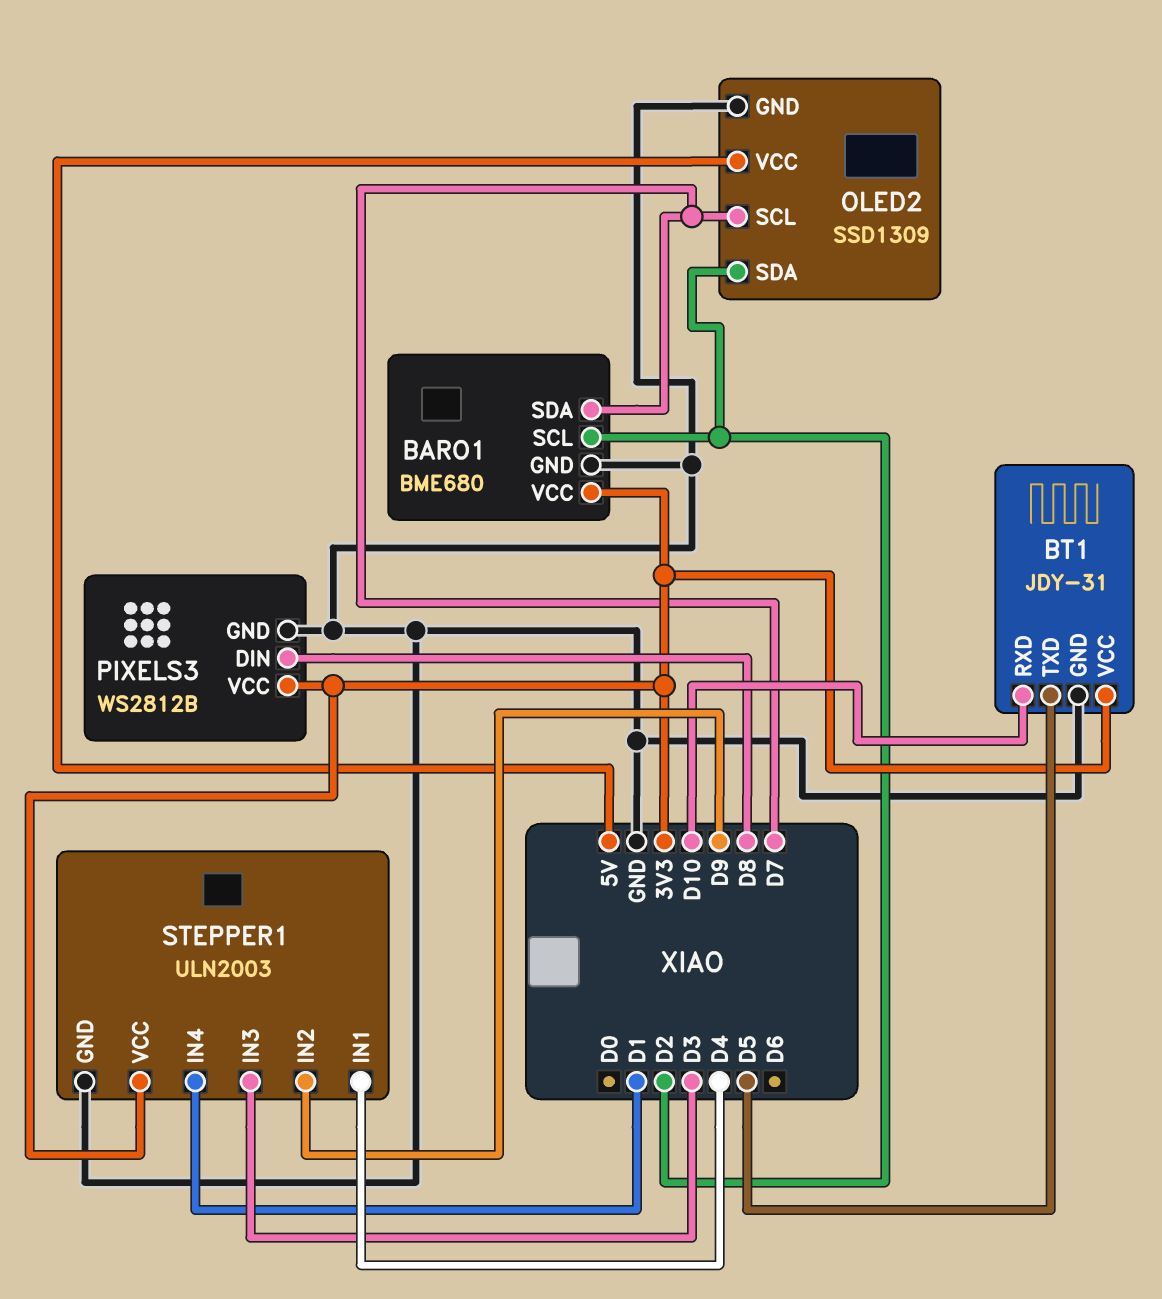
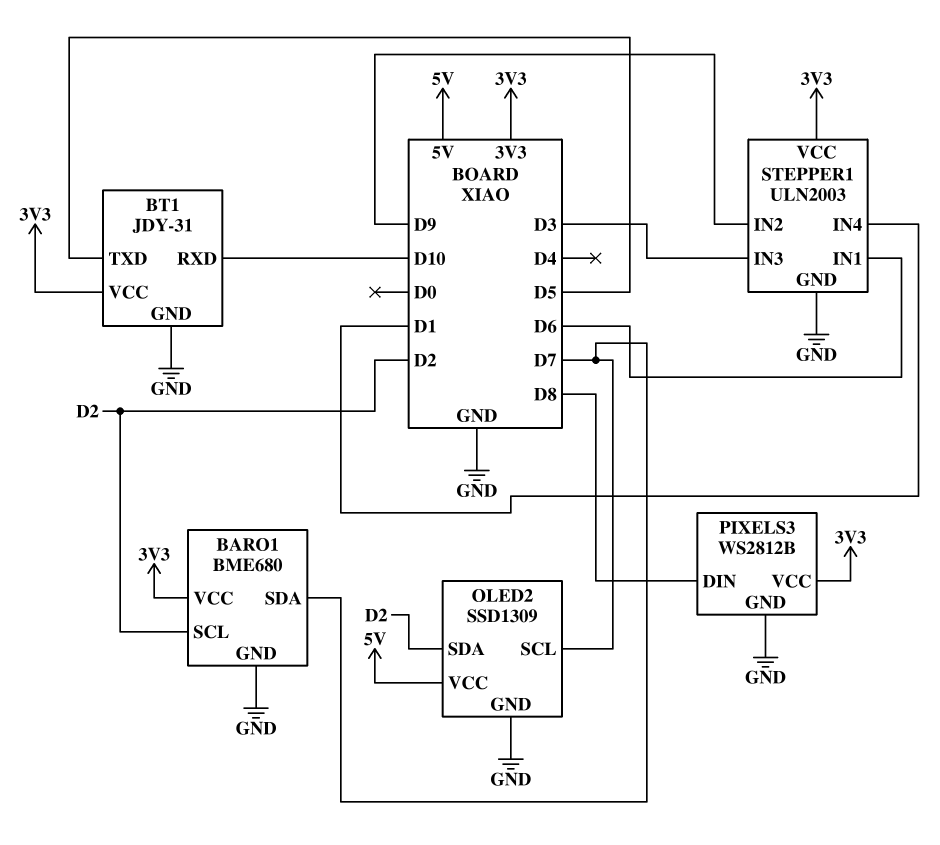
STEPPER1 pin IN1: D4 -> D6

